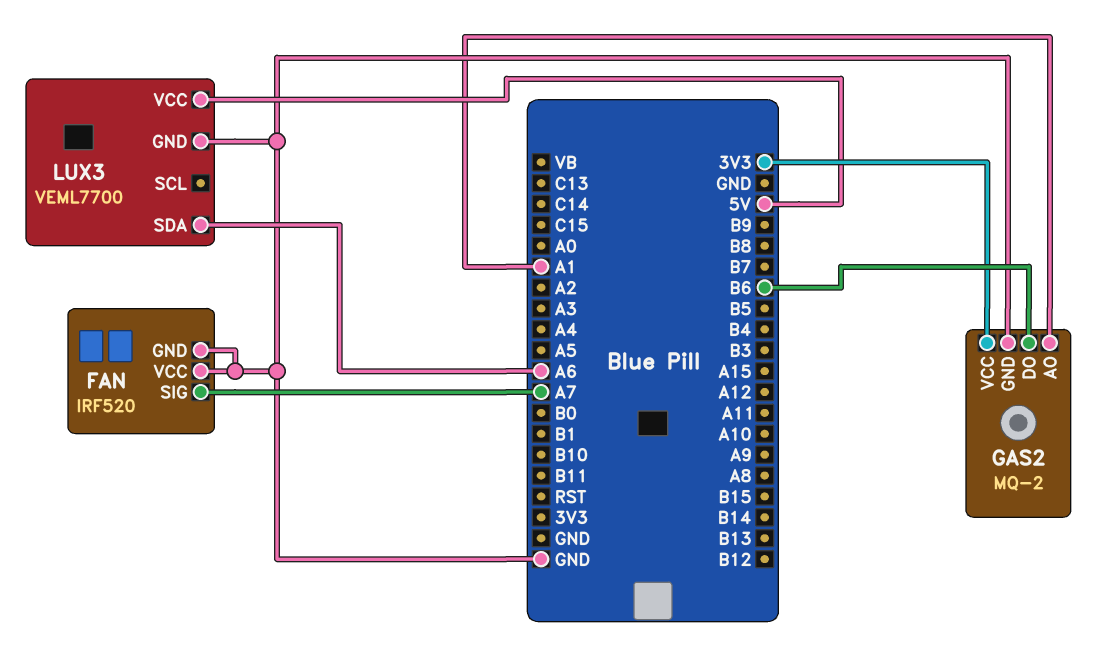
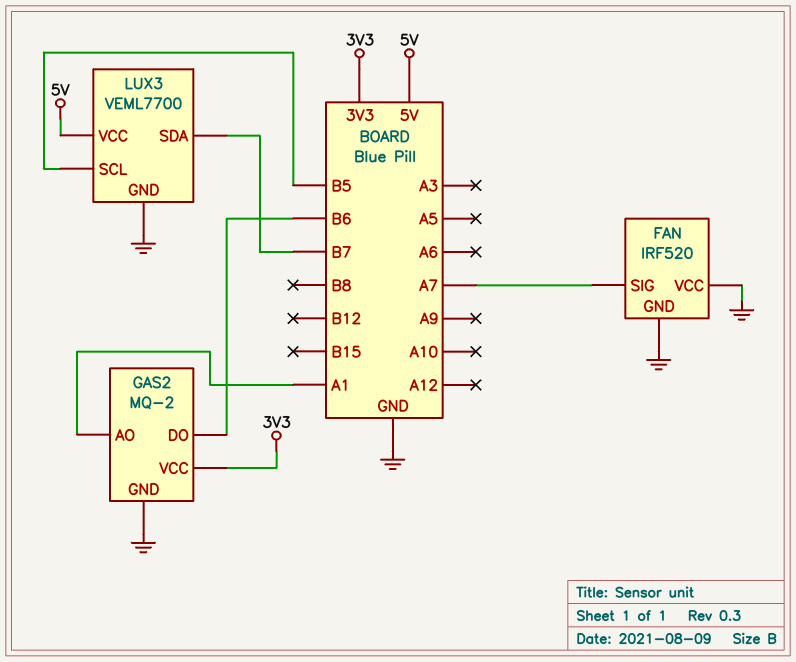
LUX3 pin SCL: none -> B5
LUX3 pin SDA: A6 -> B7

